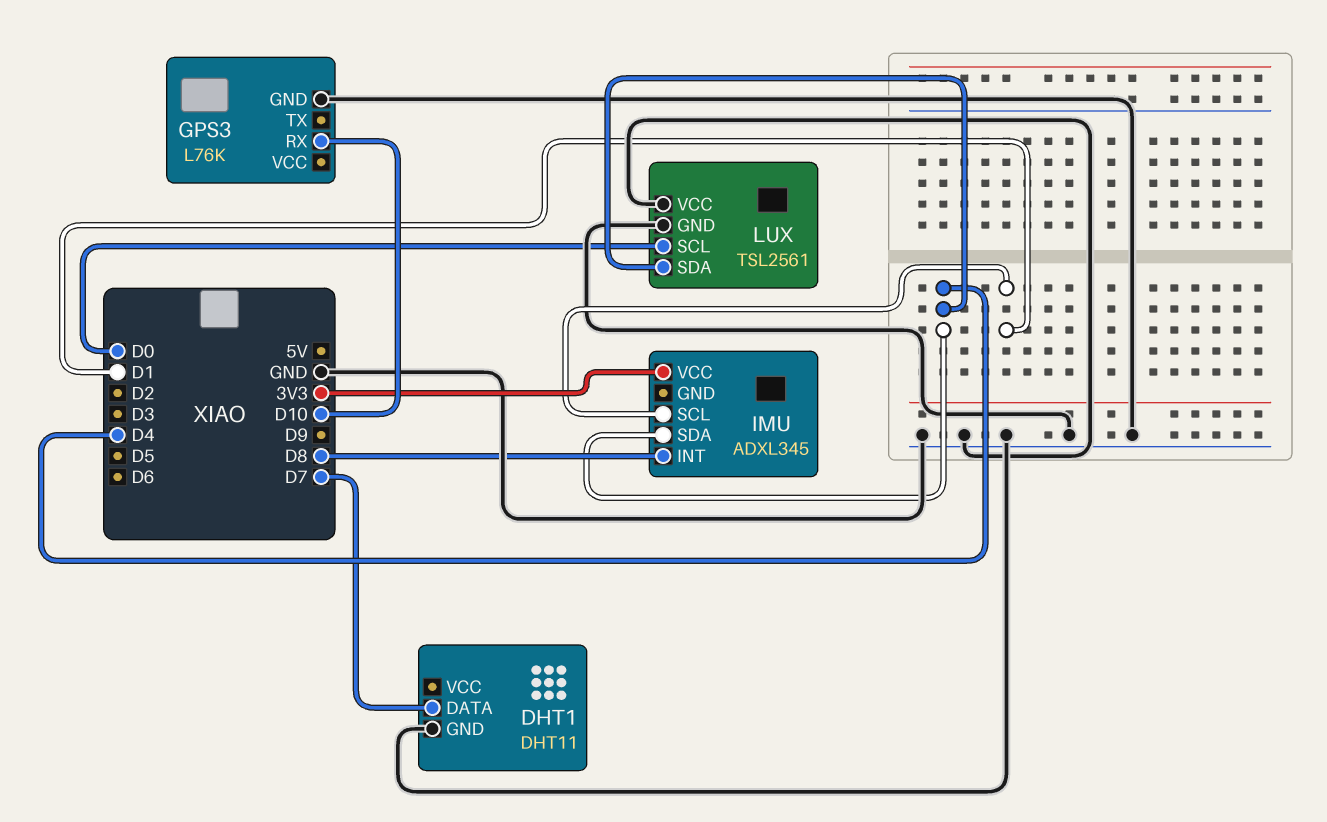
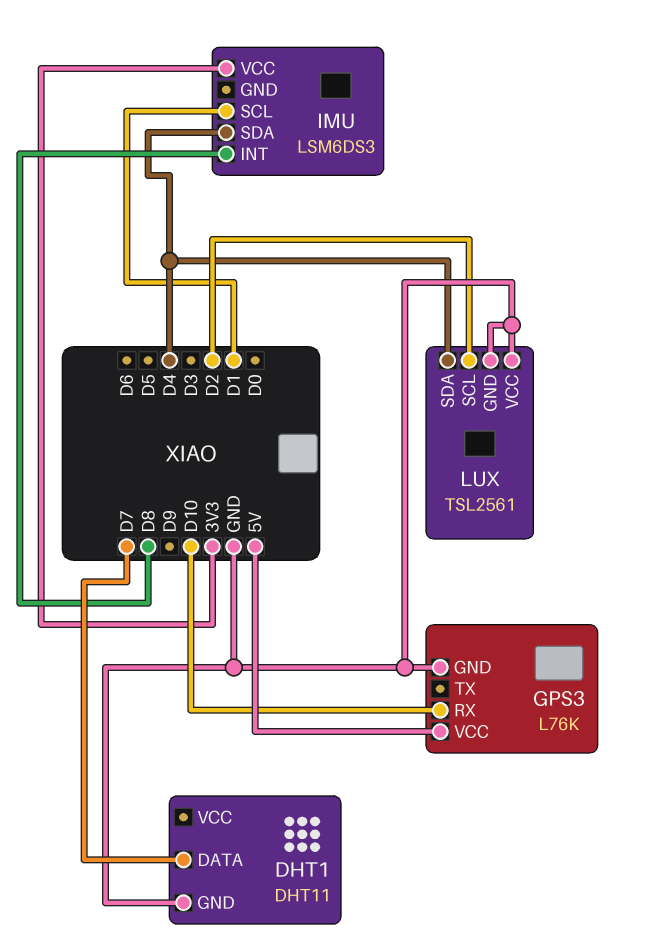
GPS3 pin VCC: none -> 5V
IMU: ADXL345 -> LSM6DS3
LUX pin SCL: D0 -> D2

